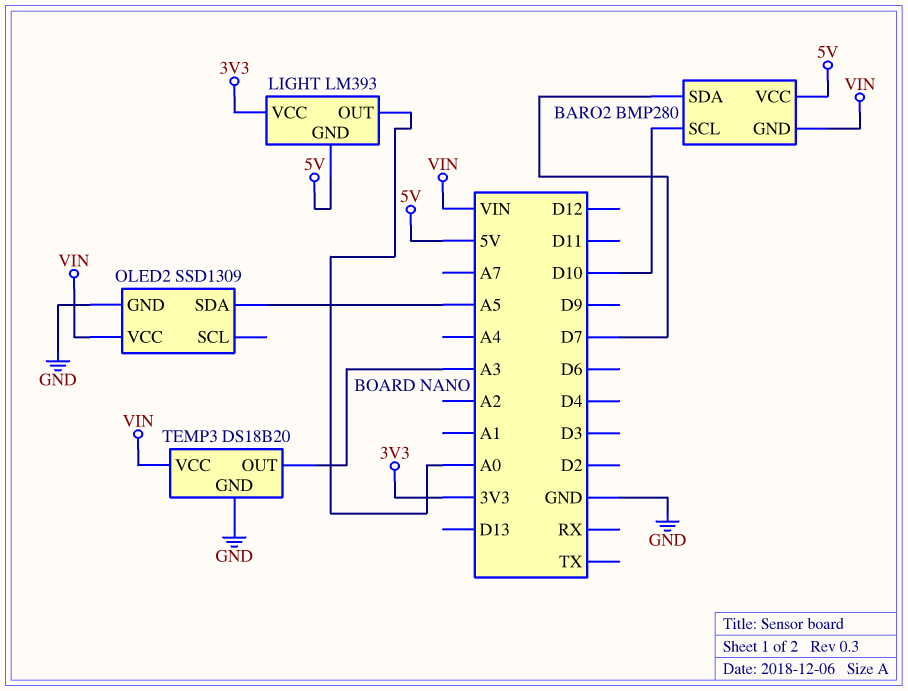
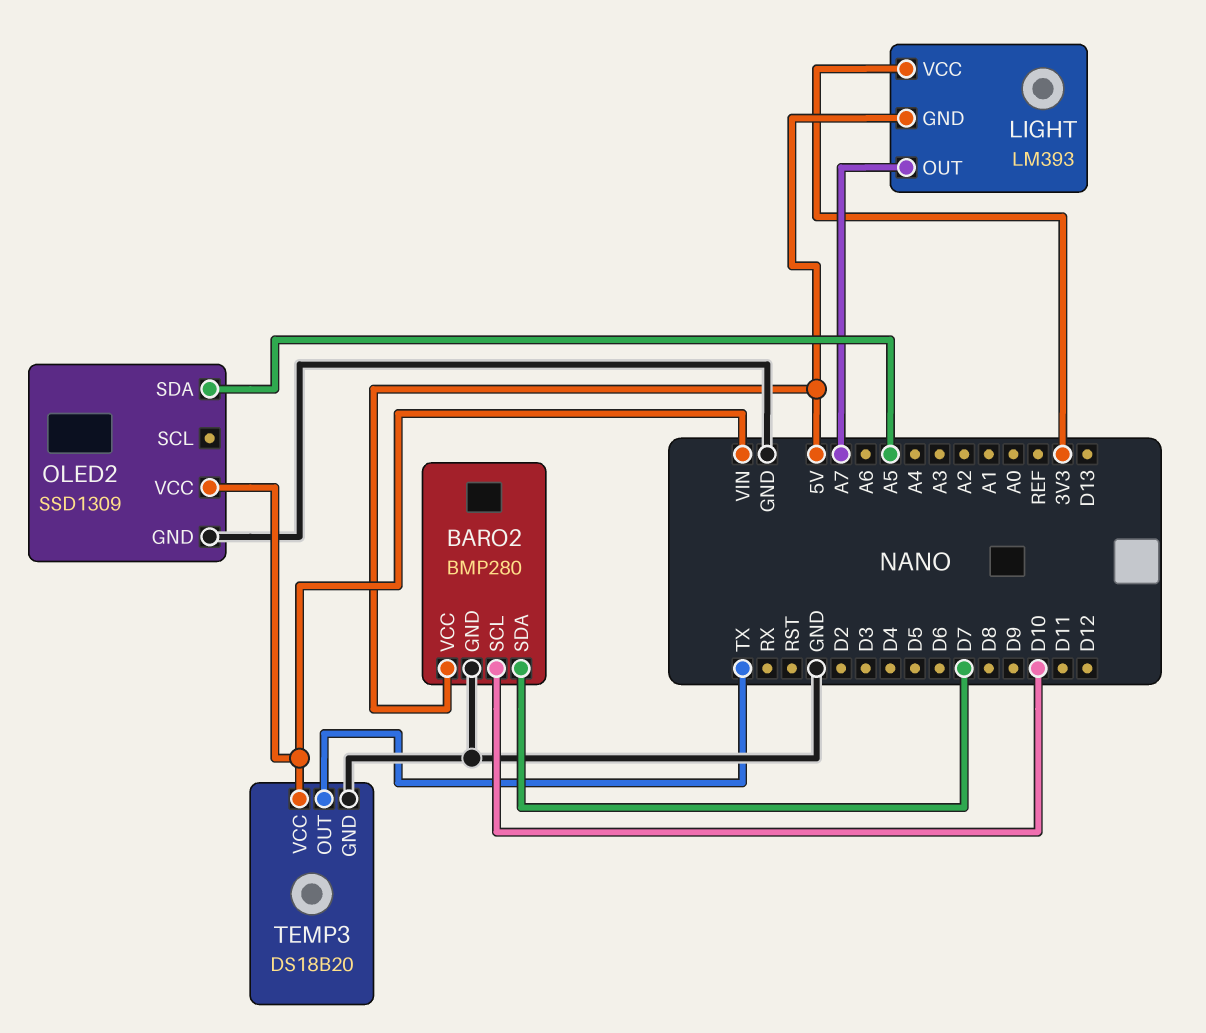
BARO2 pin GND: VIN -> GND
LIGHT pin OUT: A0 -> A7
TEMP3 pin OUT: A3 -> TX

